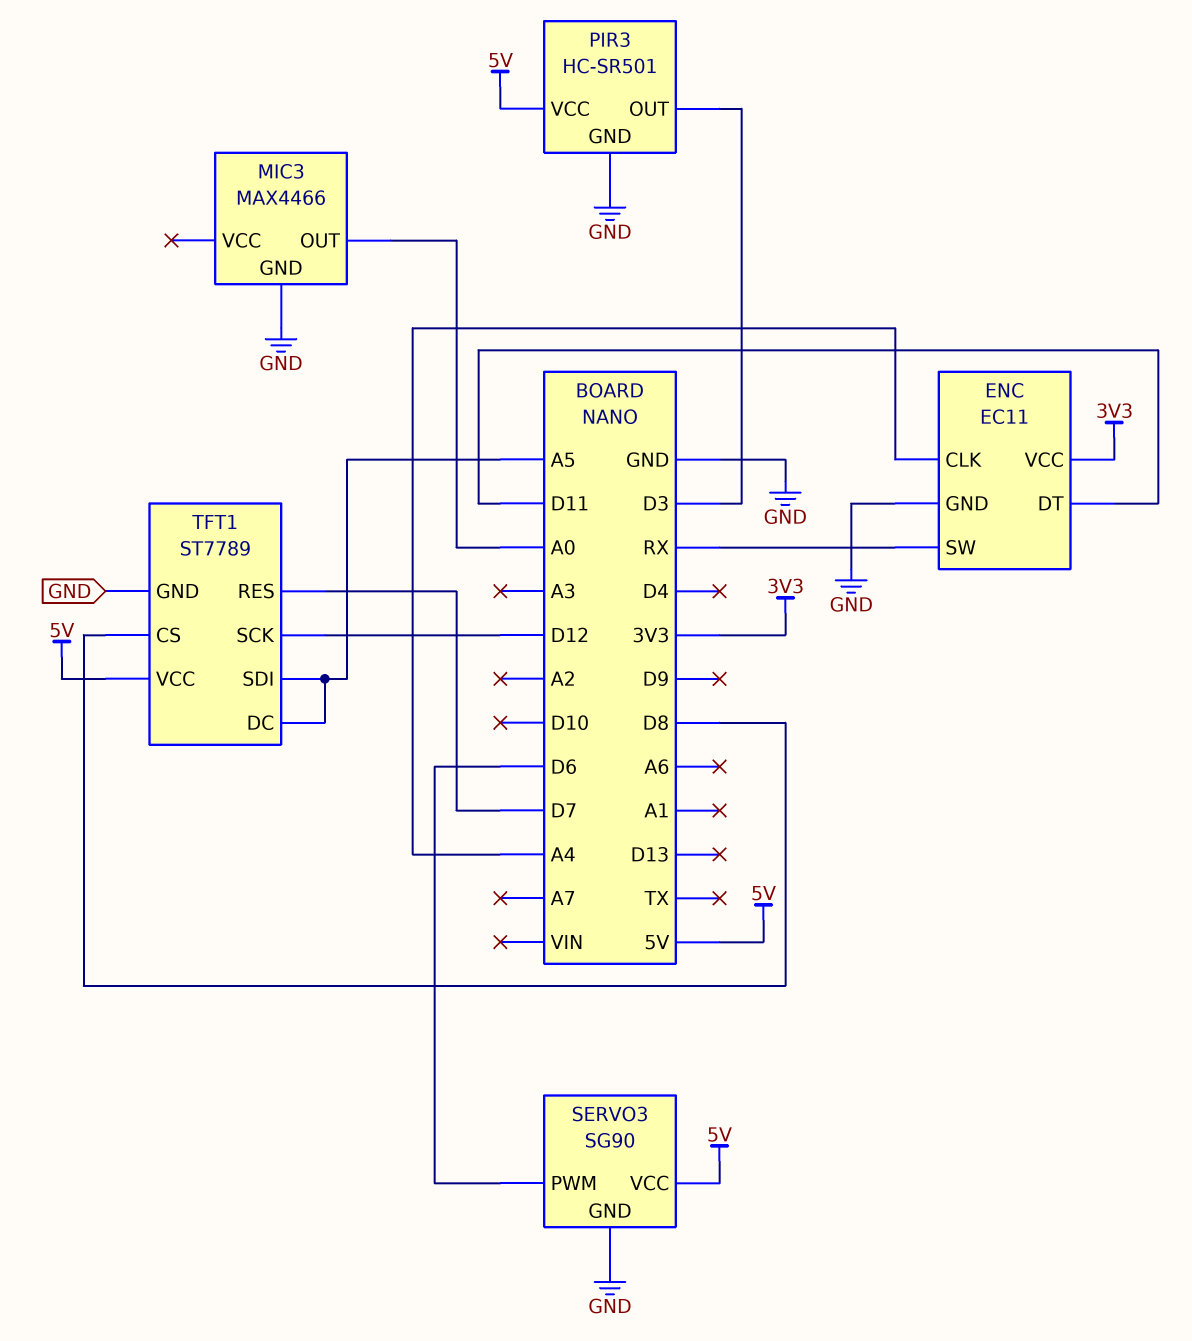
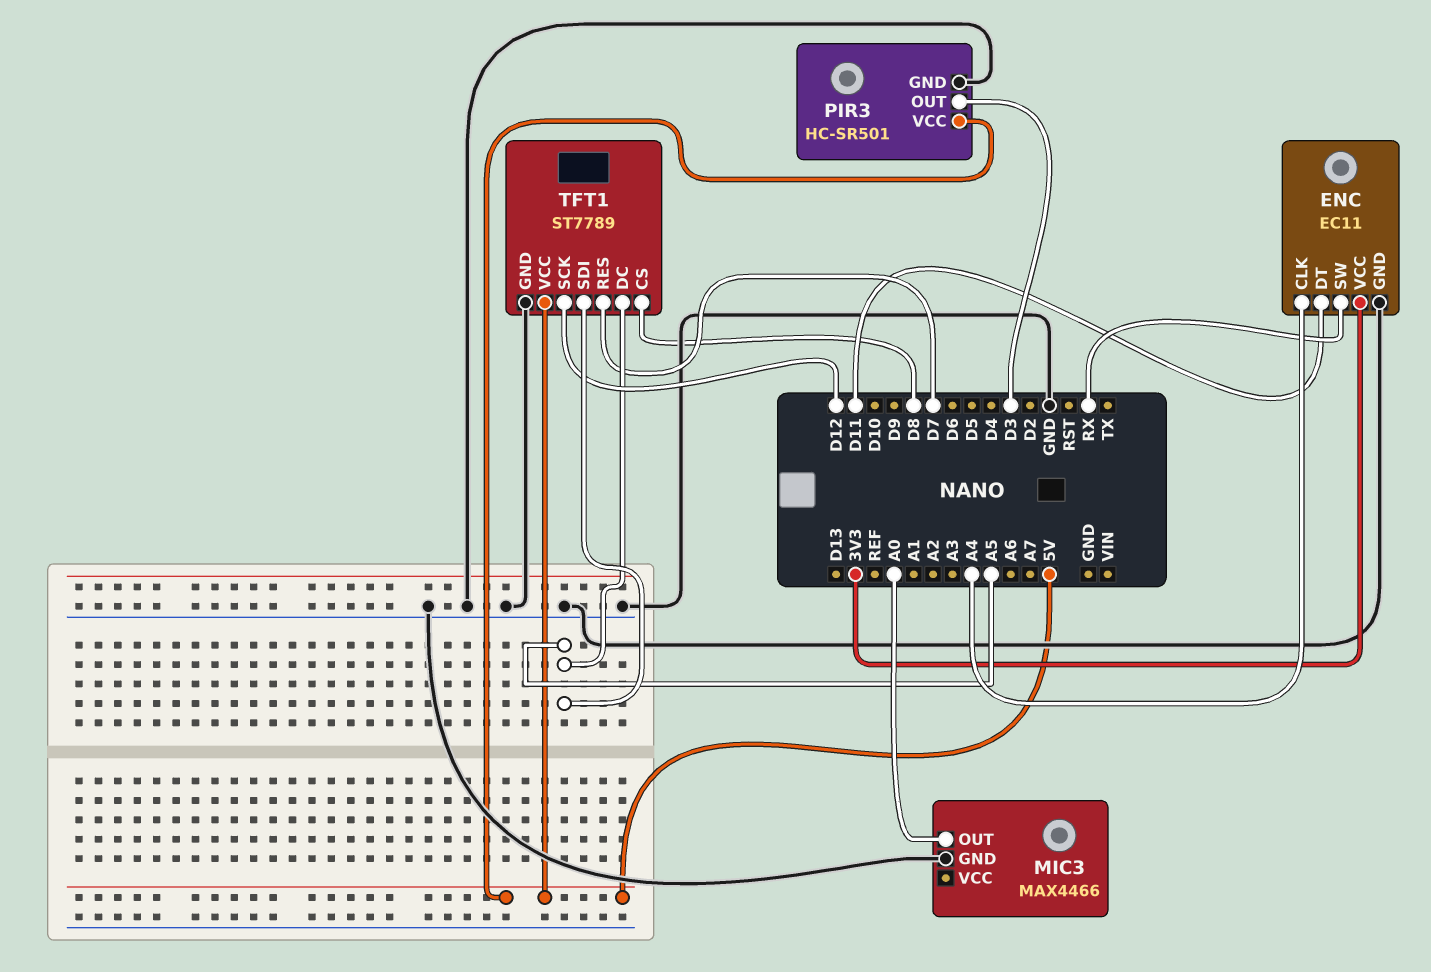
SERVO3: SG90 -> none
SERVO3 pin GND: GND -> none
SERVO3 pin PWM: D6 -> none
SERVO3 pin VCC: 5V -> none

